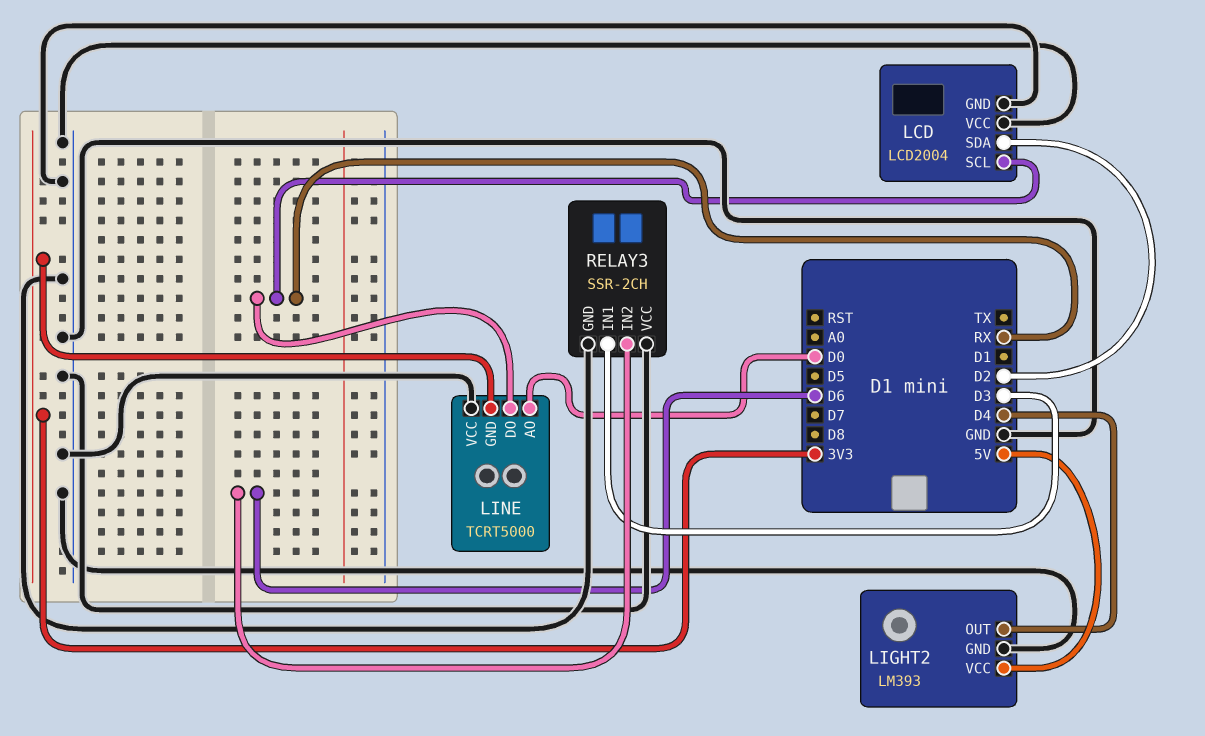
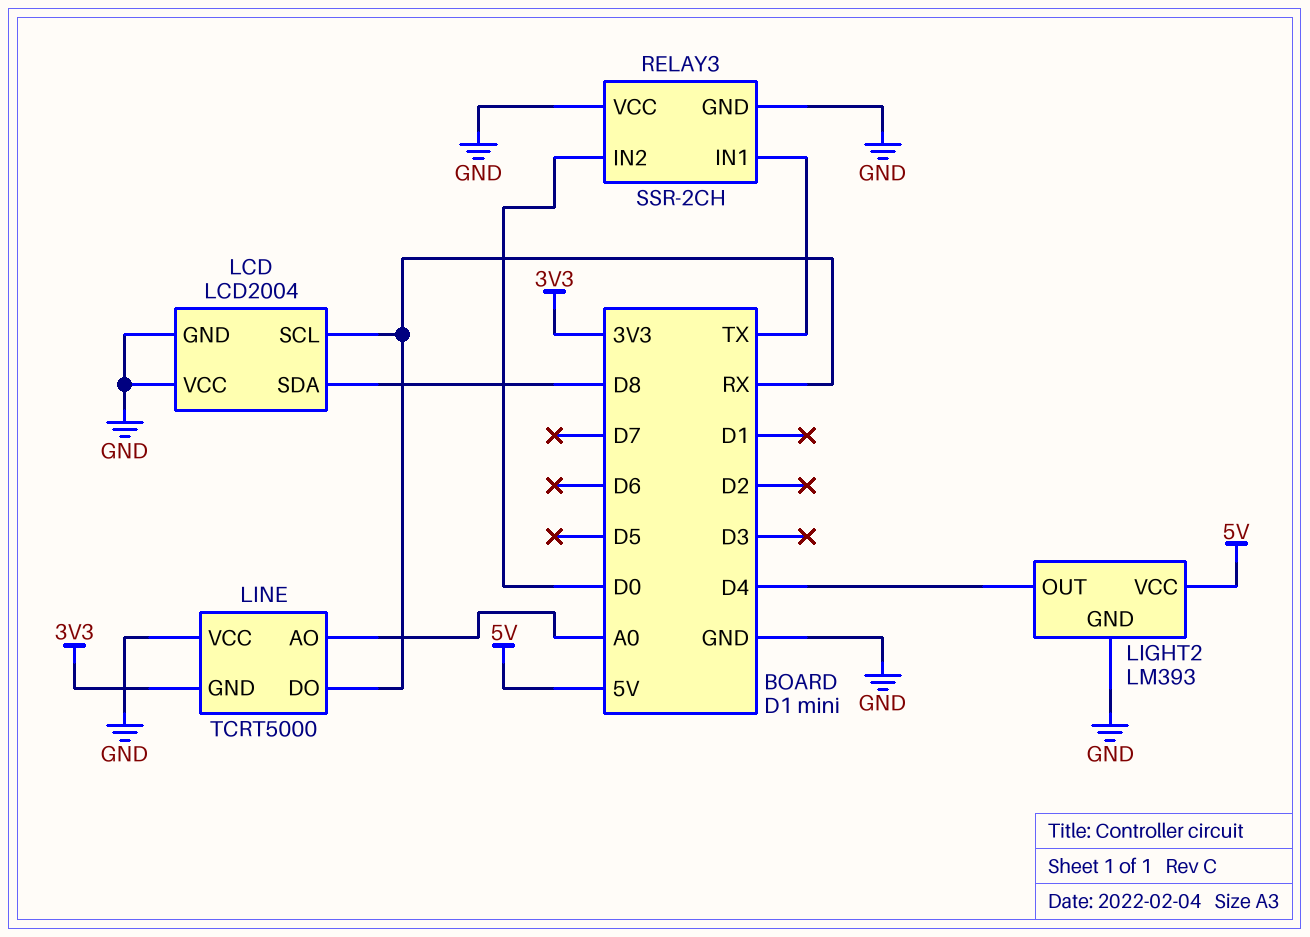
LCD pin SDA: D2 -> D8
LINE pin AO: D0 -> A0
RELAY3 pin IN1: D3 -> TX
RELAY3 pin IN2: D6 -> D0

